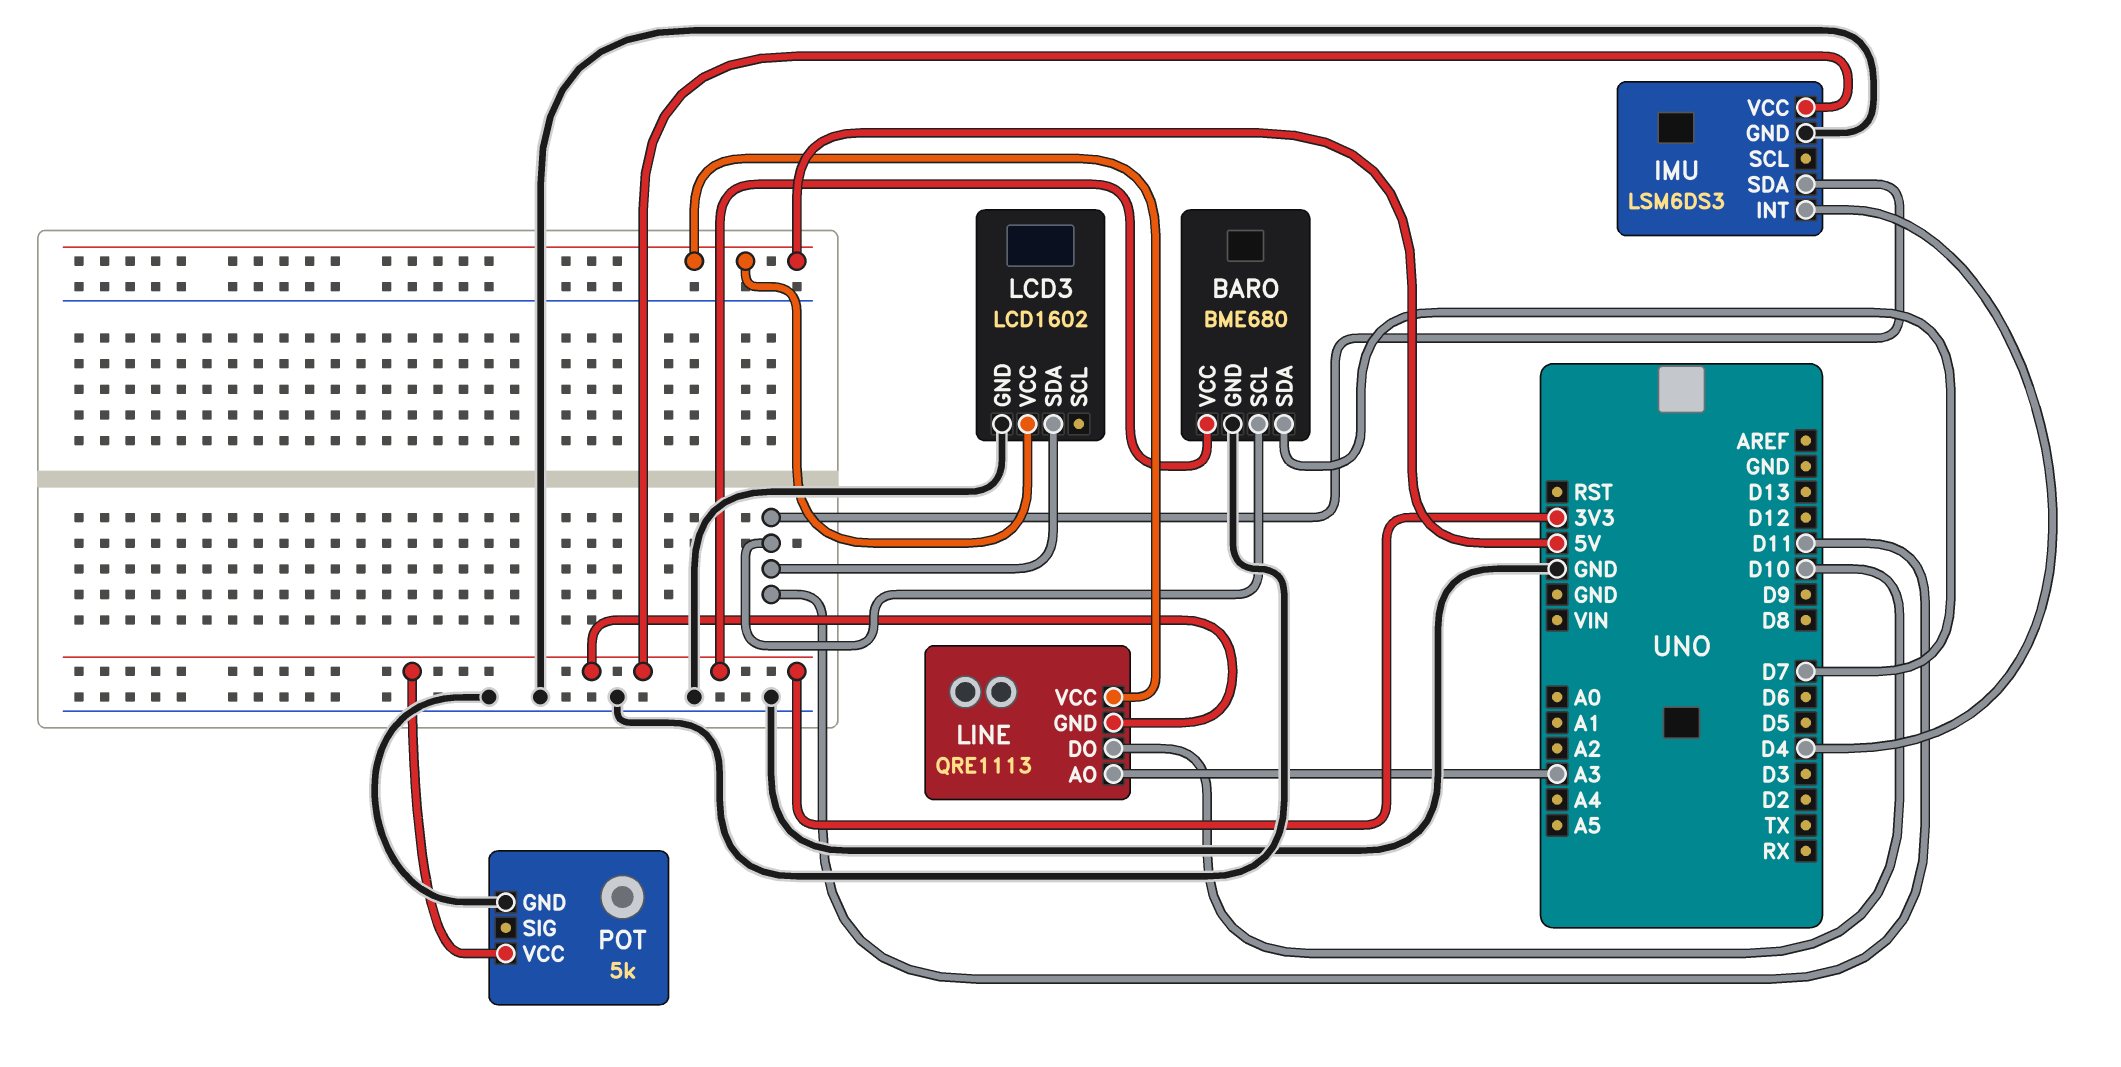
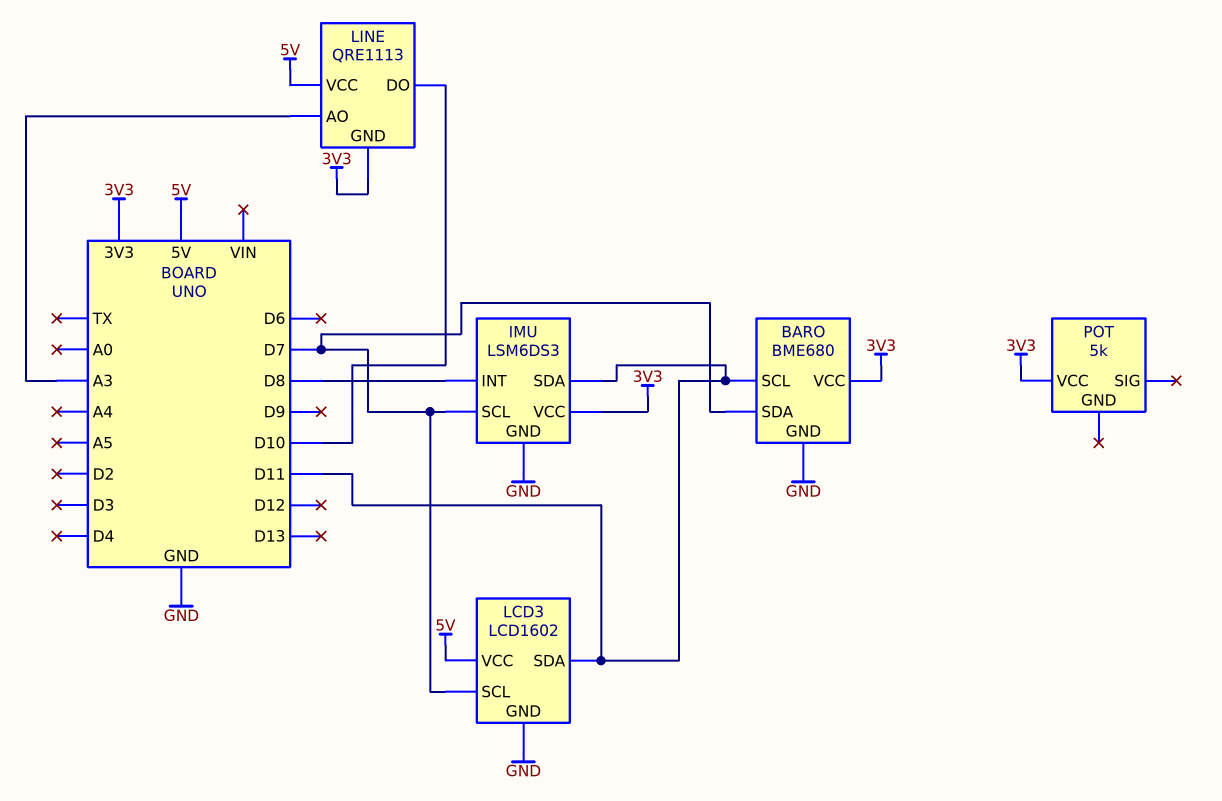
IMU pin INT: D4 -> D8
IMU pin SCL: none -> D7
LCD3 pin SCL: none -> D7
POT pin GND: GND -> none

